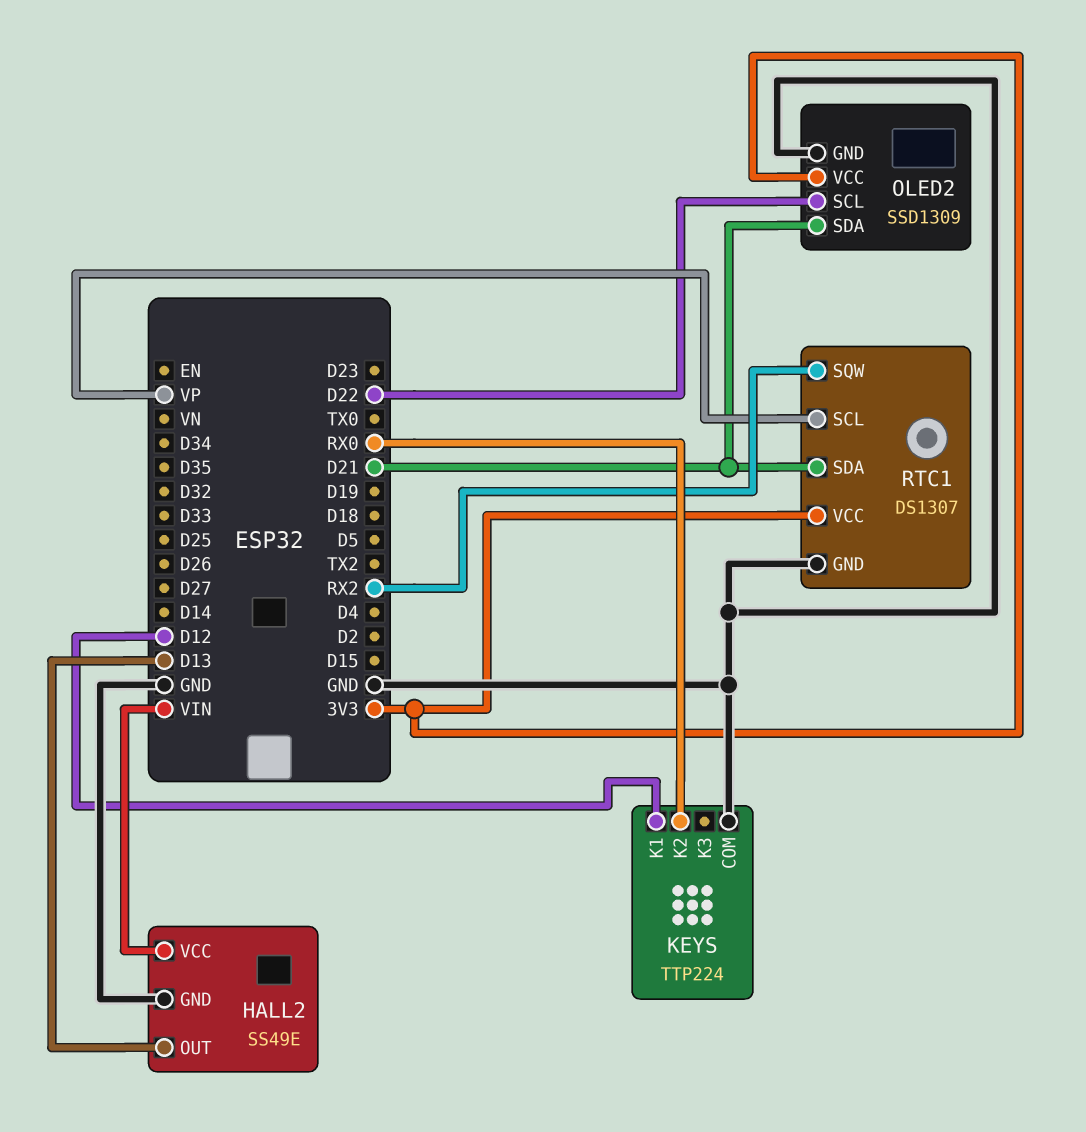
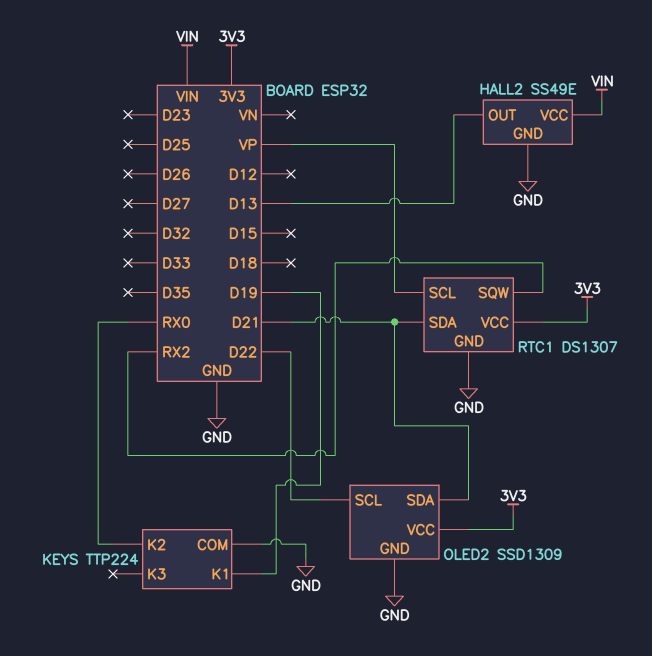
KEYS pin K1: D12 -> D19

